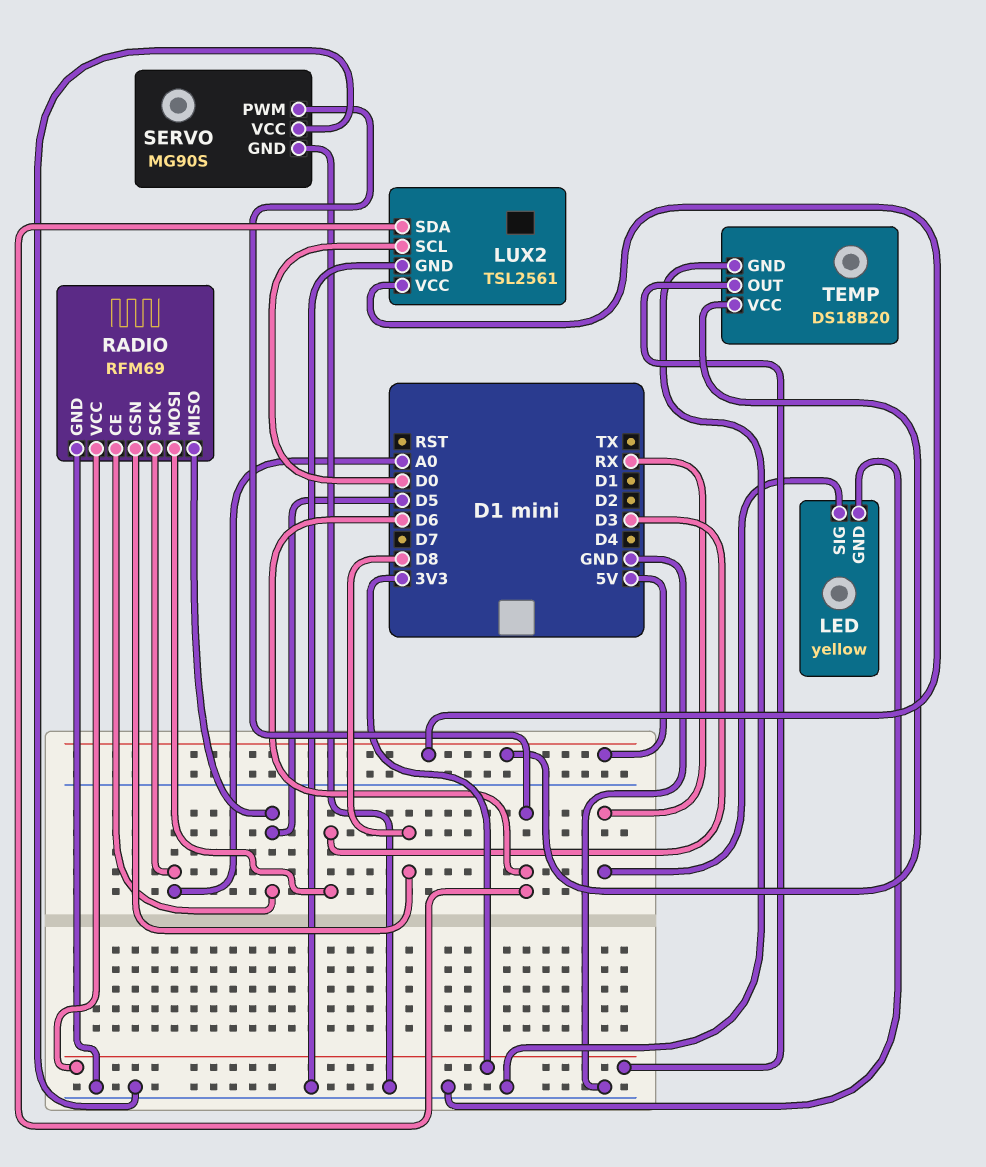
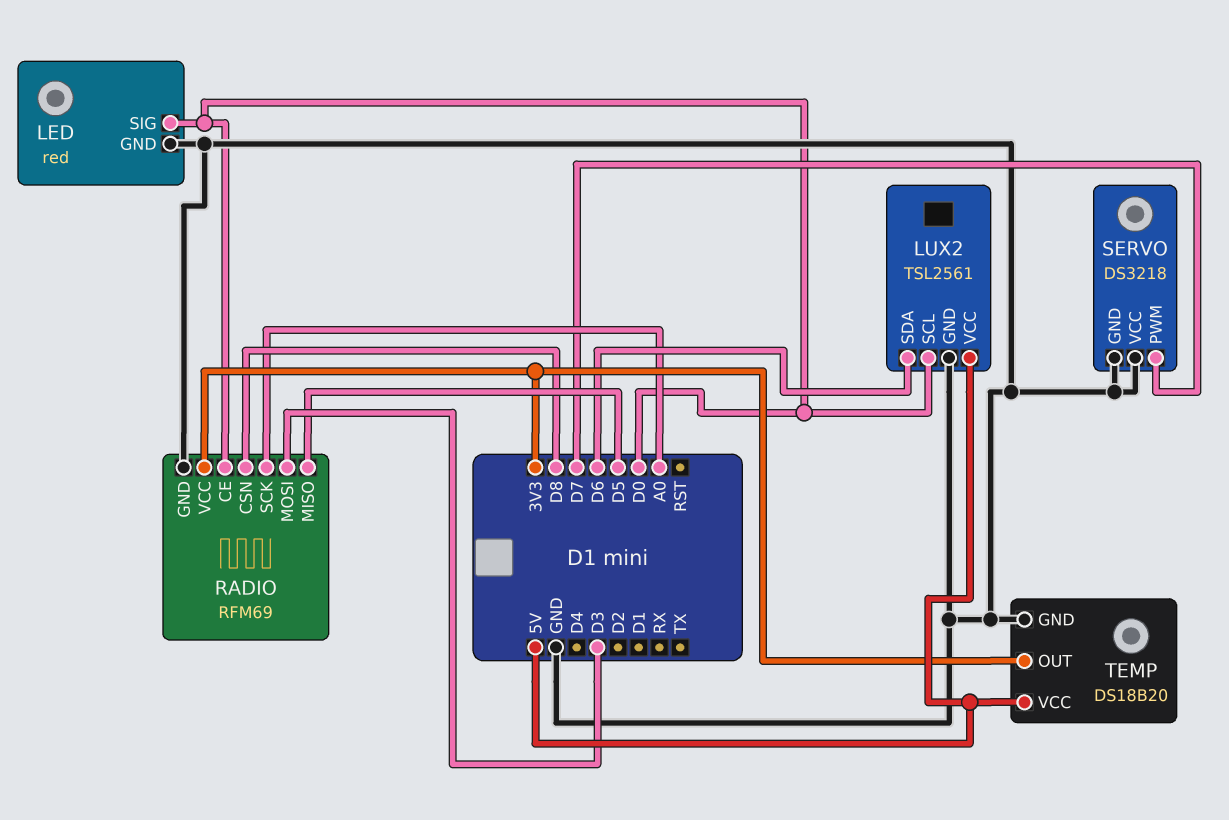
LED: yellow -> red
LED pin SIG: RX -> D0
RADIO pin CE: D5 -> D0
SERVO: MG90S -> DS3218
SERVO pin PWM: D6 -> D7

